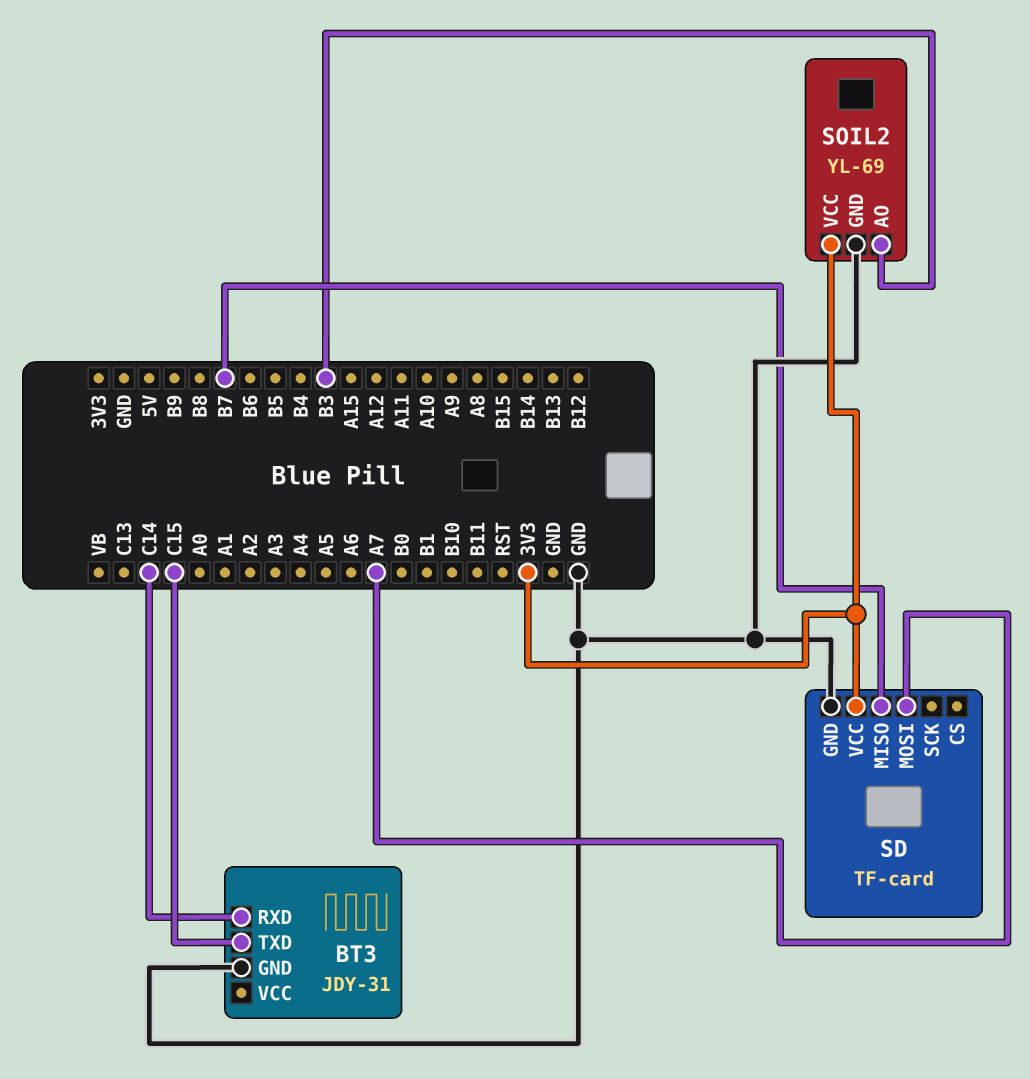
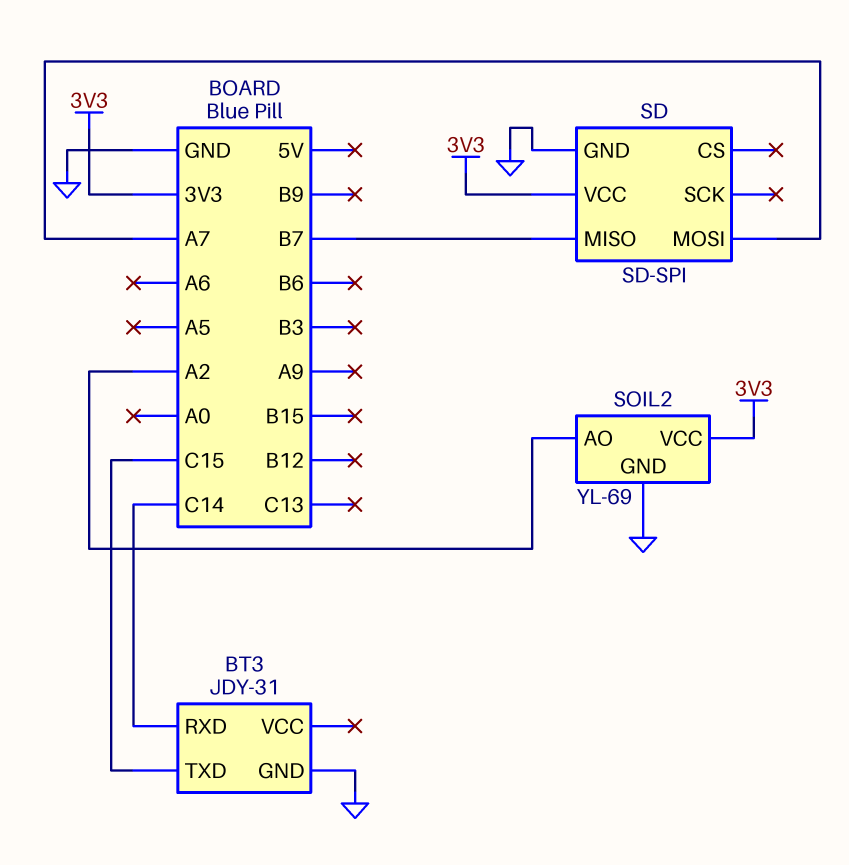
SD: TF-card -> SD-SPI
SOIL2 pin AO: B3 -> A2

